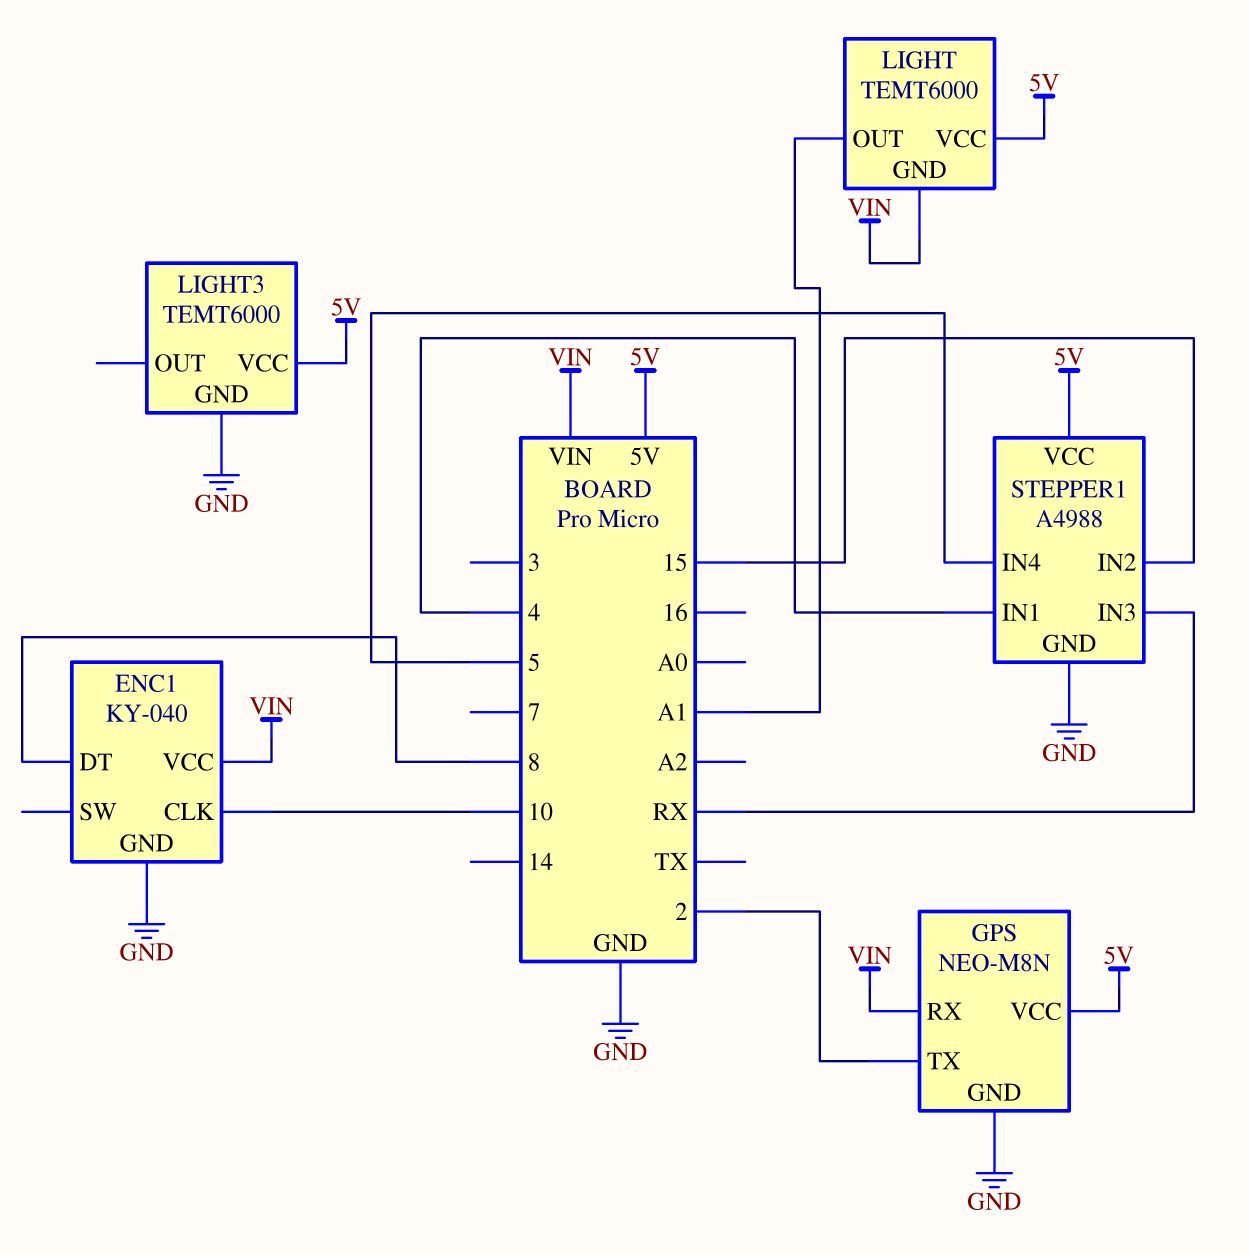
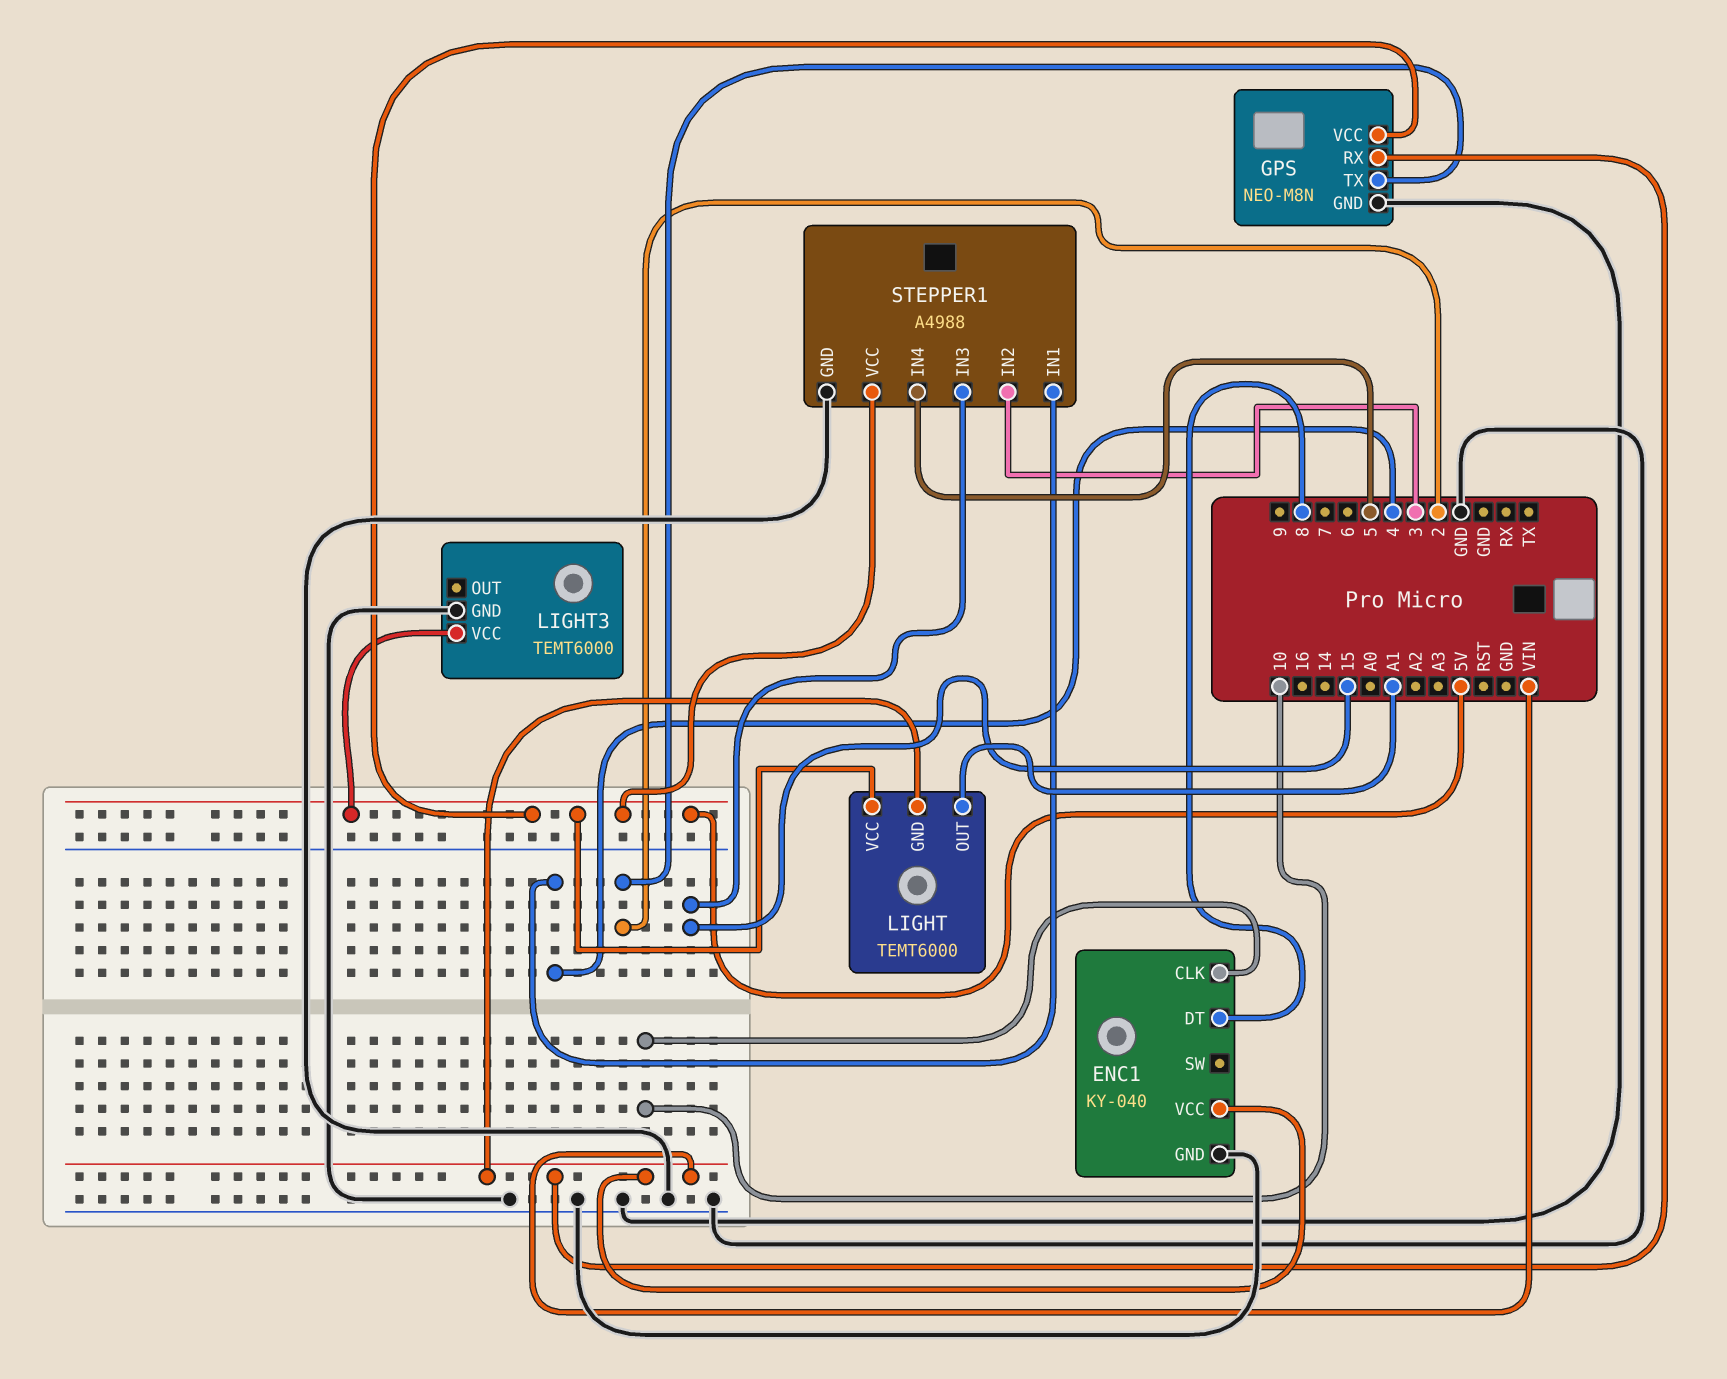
STEPPER1 pin IN2: 15 -> 3
STEPPER1 pin IN3: RX -> 15

